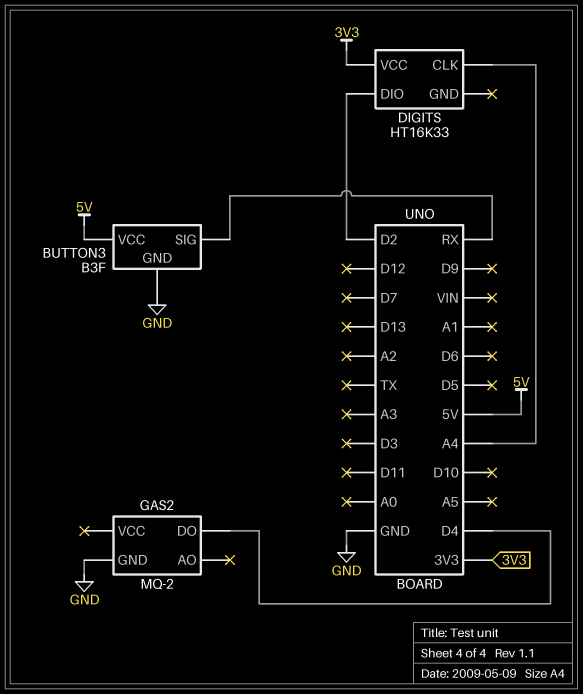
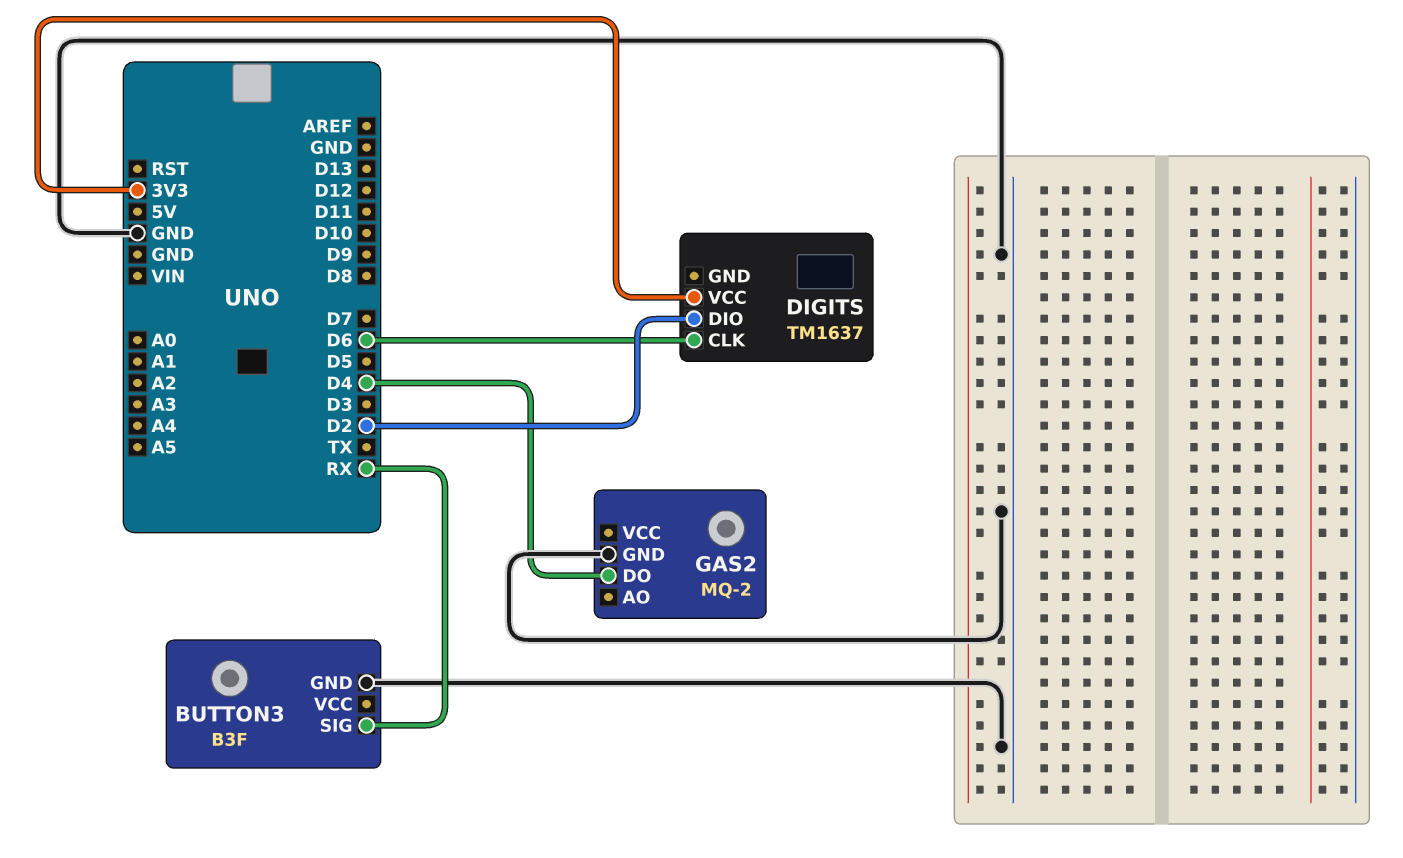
BUTTON3 pin VCC: 5V -> none
DIGITS: HT16K33 -> TM1637
DIGITS pin CLK: A4 -> D6

